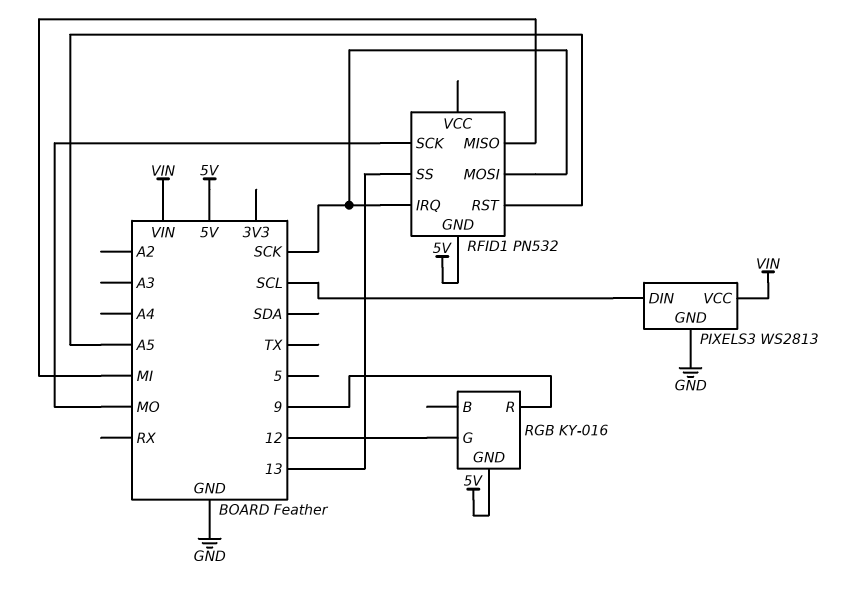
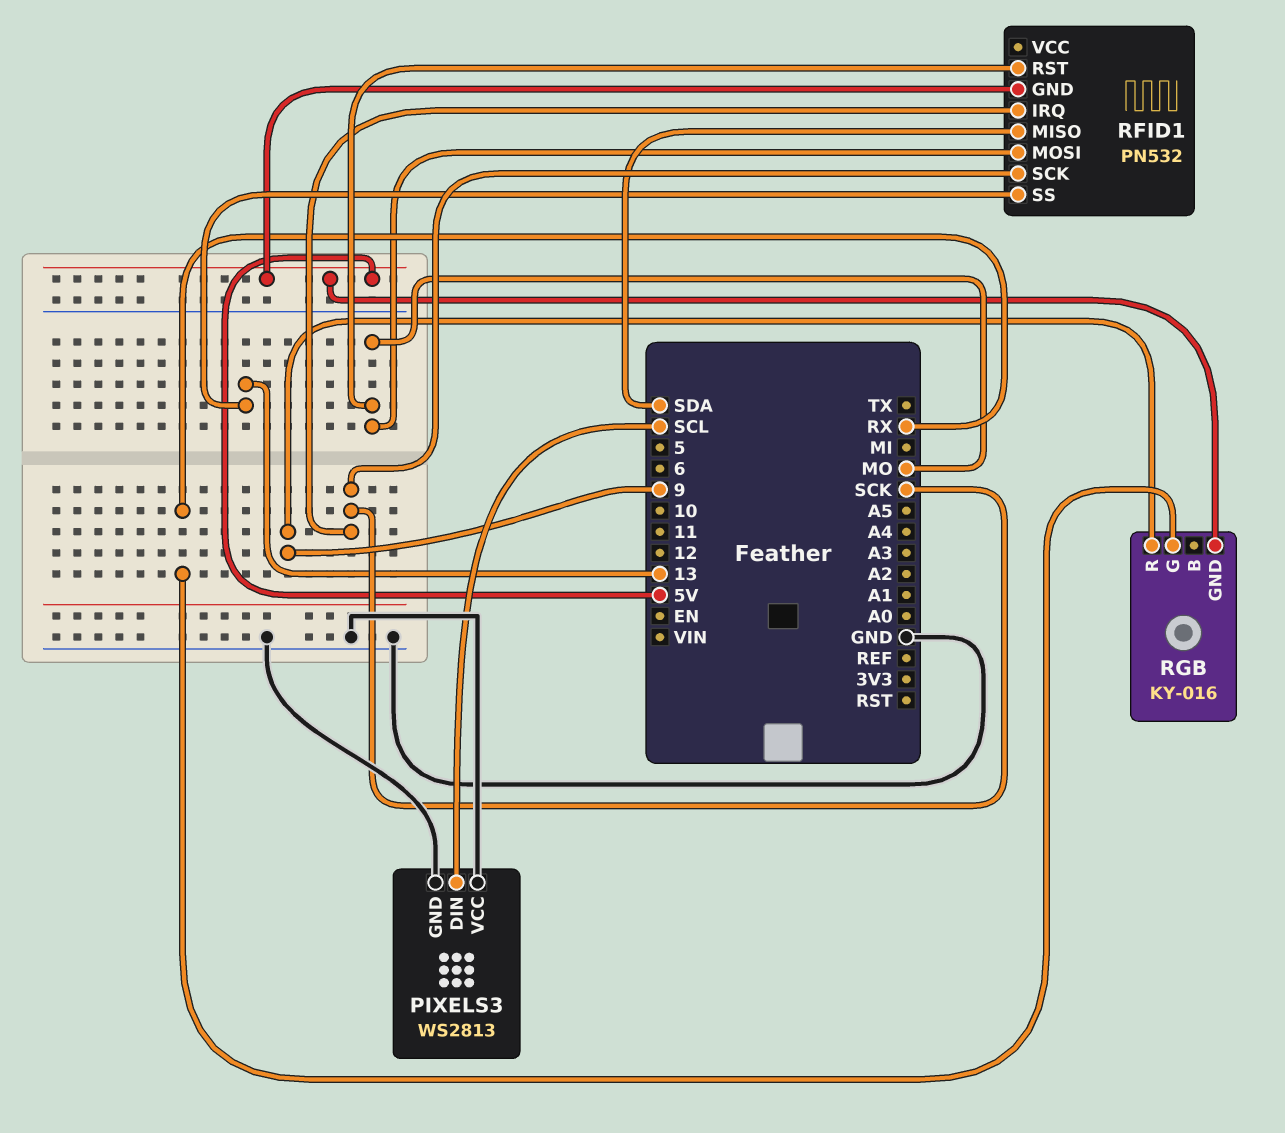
PIXELS3 pin VCC: VIN -> GND
RFID1 pin MISO: MI -> SDA
RFID1 pin MOSI: SCK -> MO
RFID1 pin RST: A5 -> MO
RFID1 pin SCK: MO -> SCK
RGB pin G: 12 -> RX

